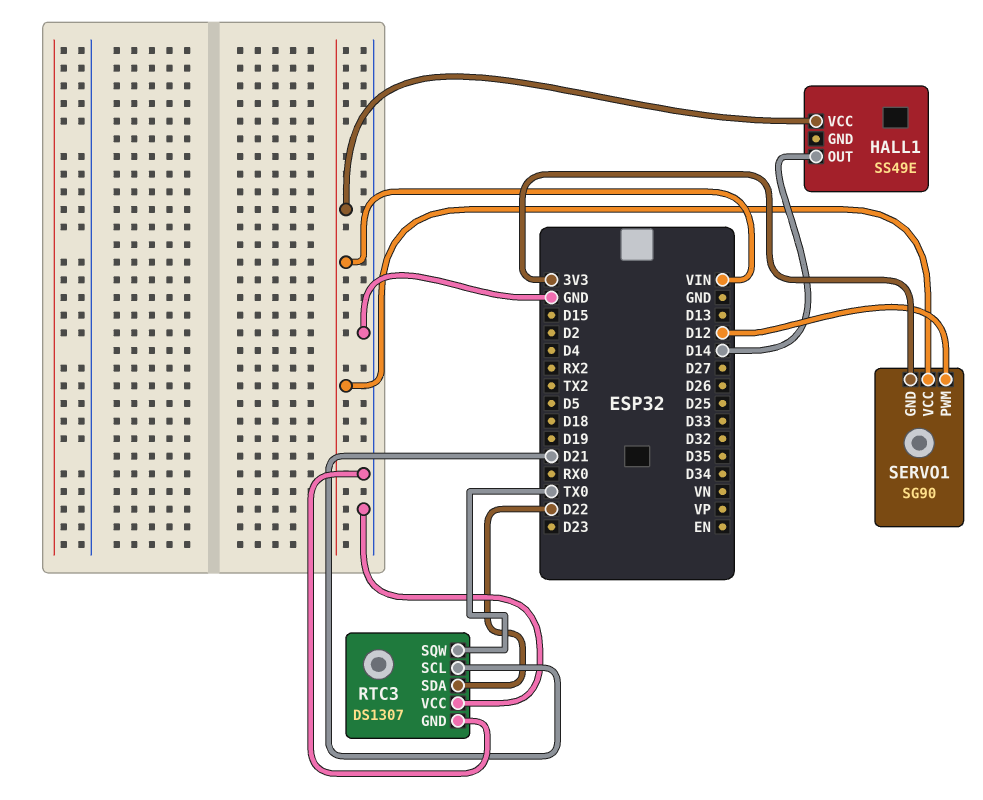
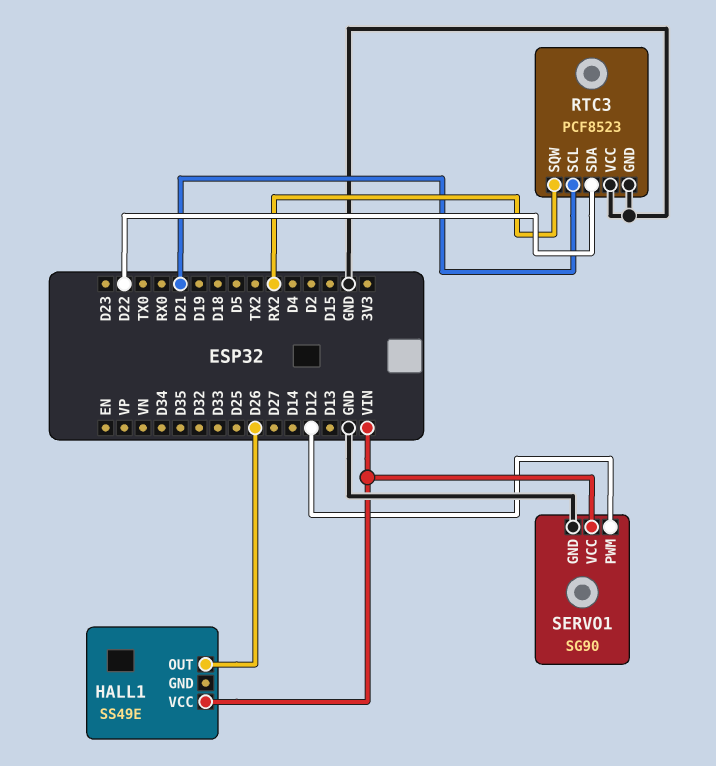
HALL1 pin OUT: D14 -> D26
RTC3: DS1307 -> PCF8523
RTC3 pin SQW: TX0 -> RX2
SERVO1 pin GND: 3V3 -> GND

